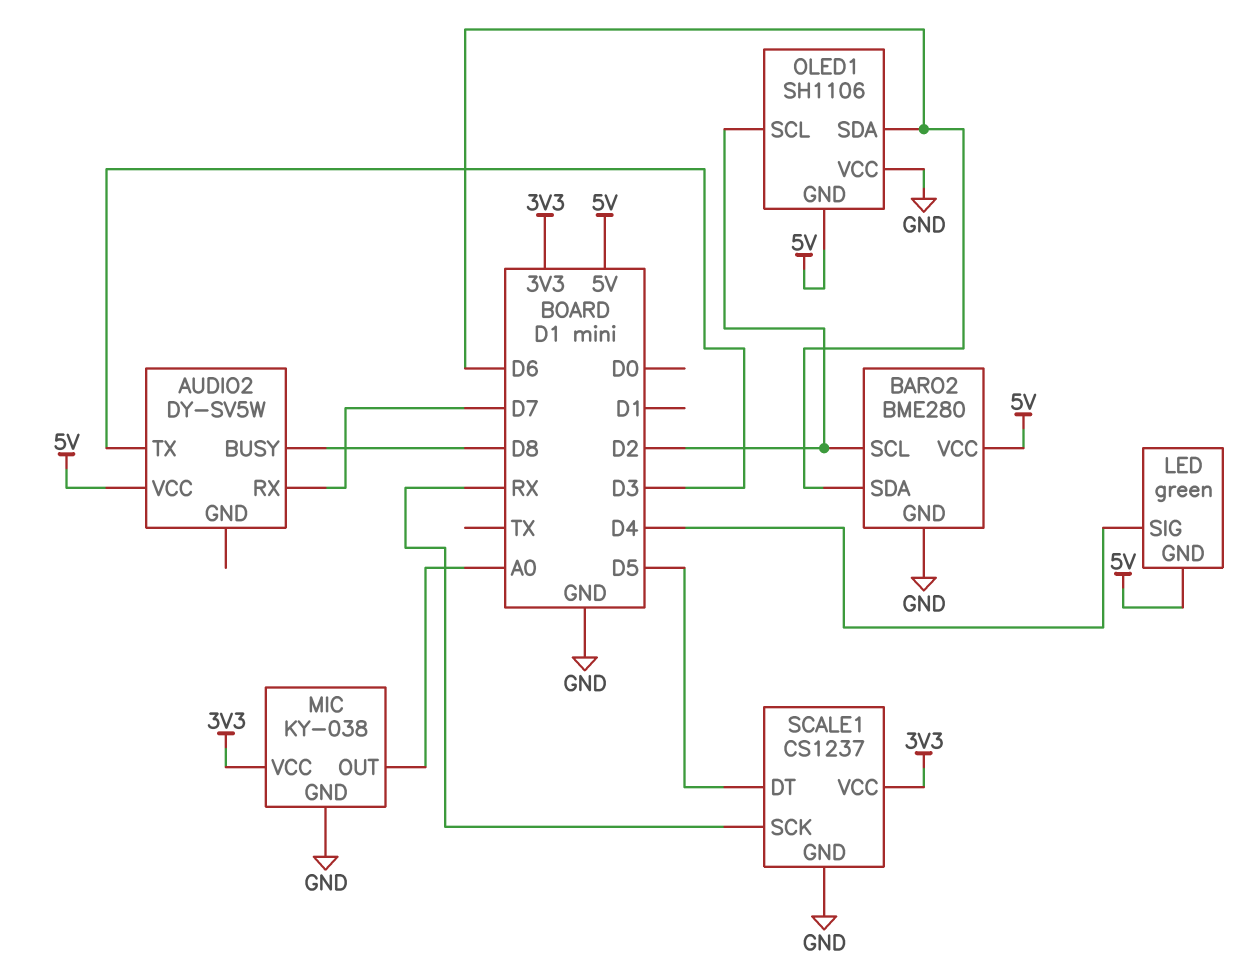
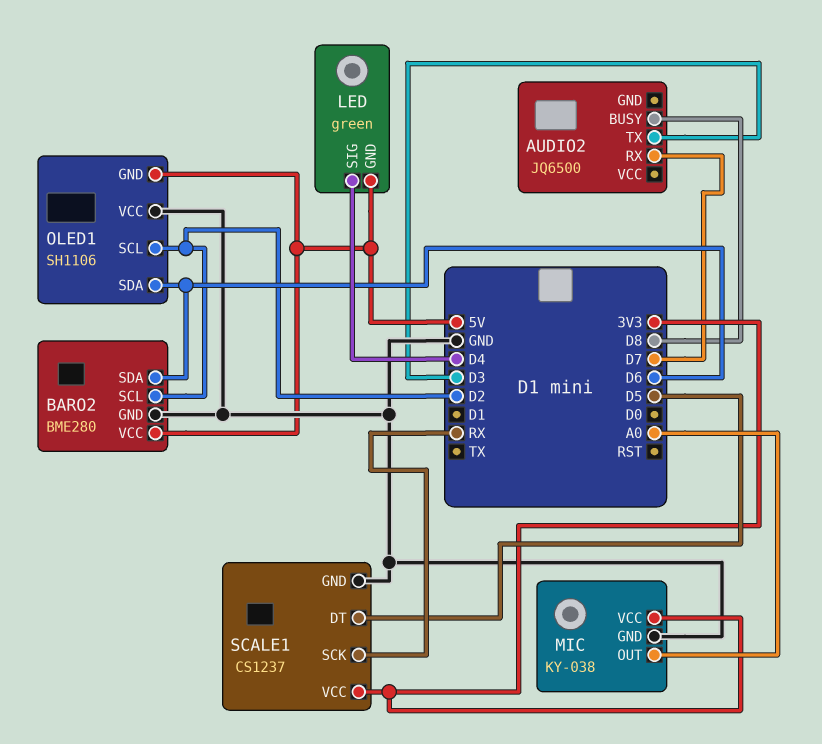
AUDIO2: DY-SV5W -> JQ6500
AUDIO2 pin VCC: 5V -> none

